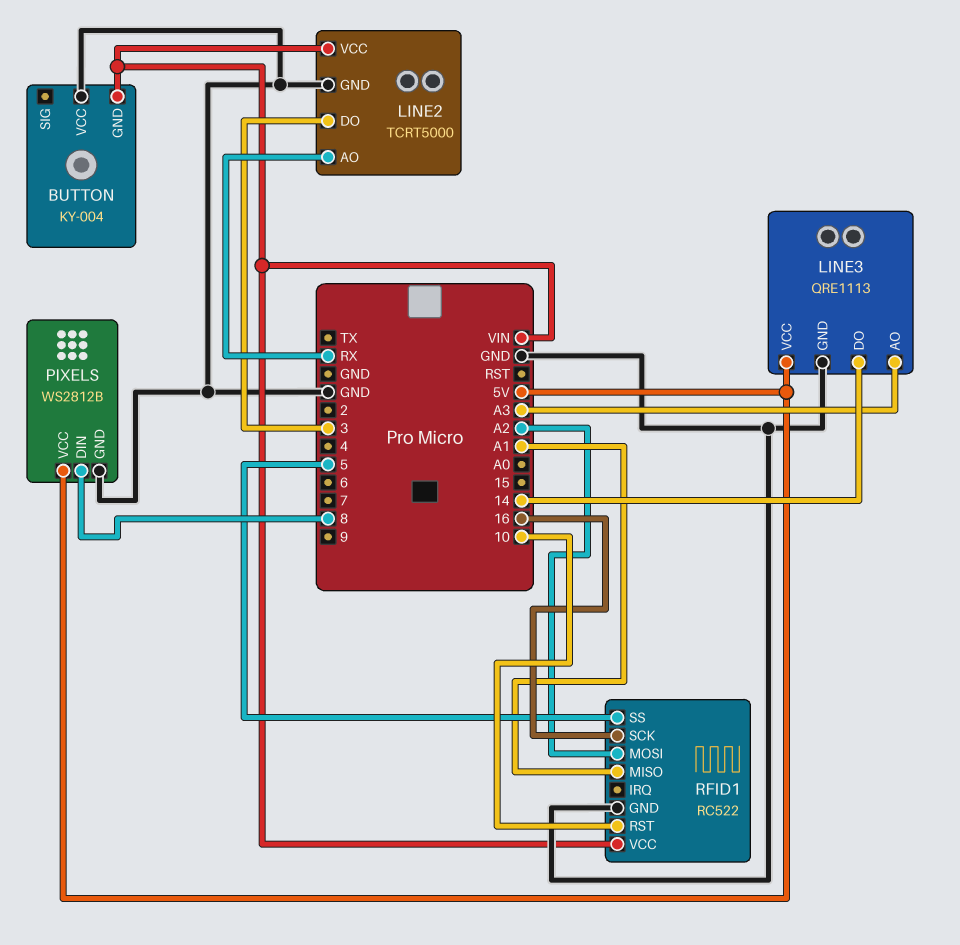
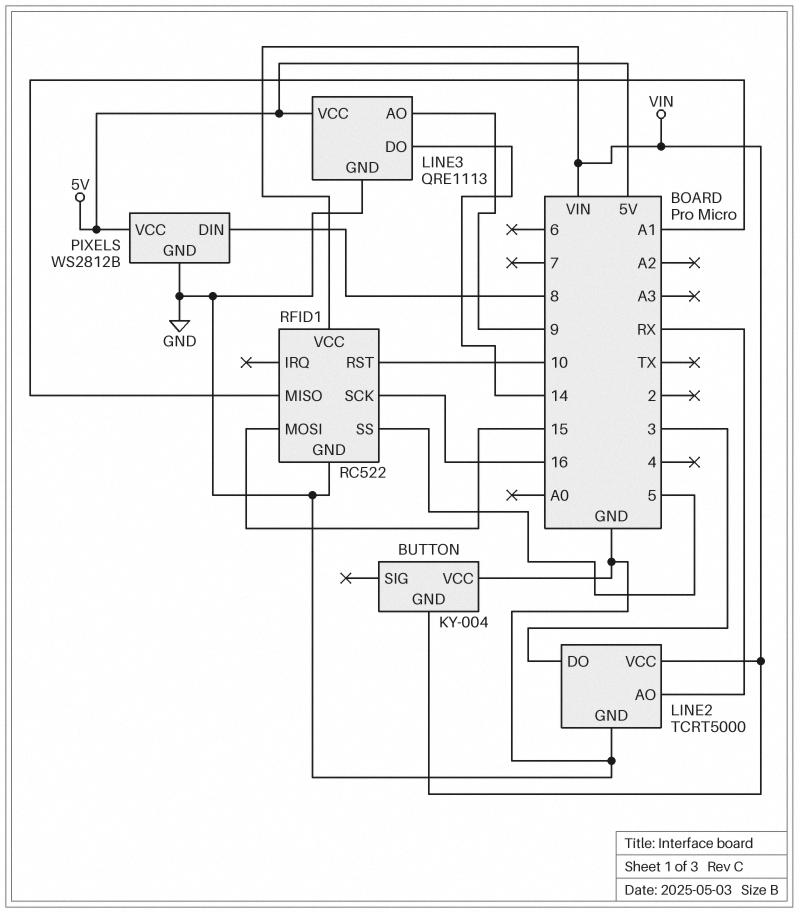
LINE3 pin AO: A3 -> 9
RFID1 pin MOSI: A2 -> 15

